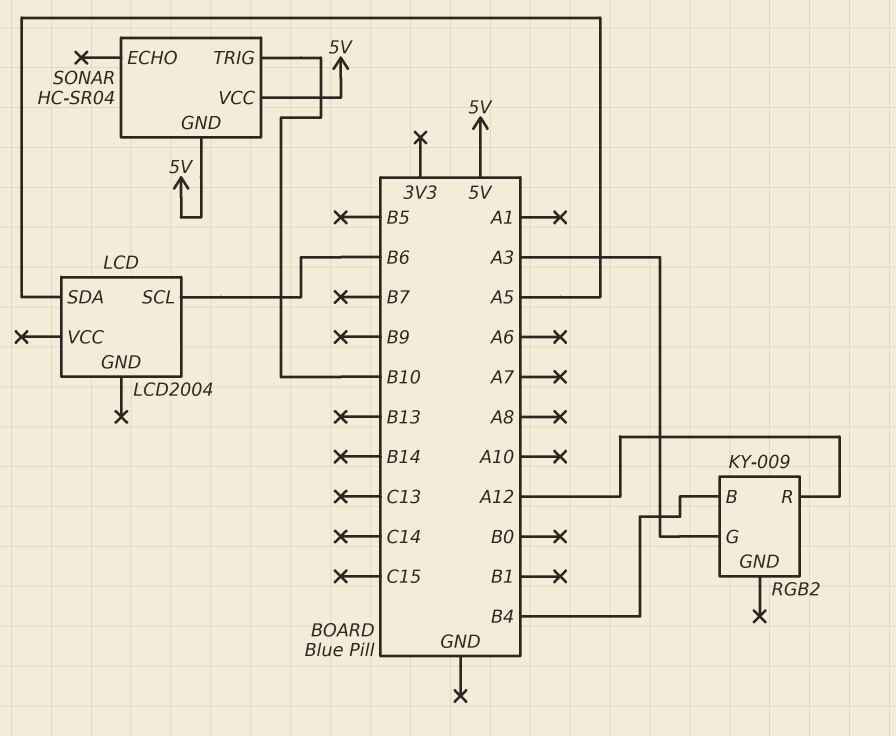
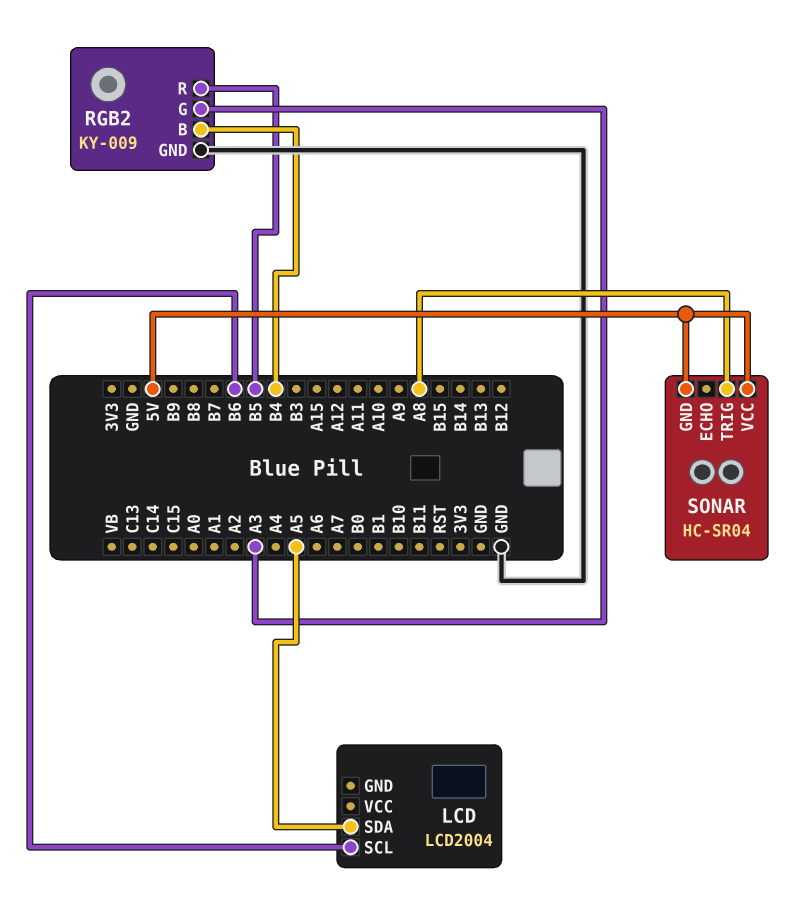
RGB2 pin GND: none -> GND
RGB2 pin R: A12 -> B5
SONAR pin TRIG: B10 -> A8

